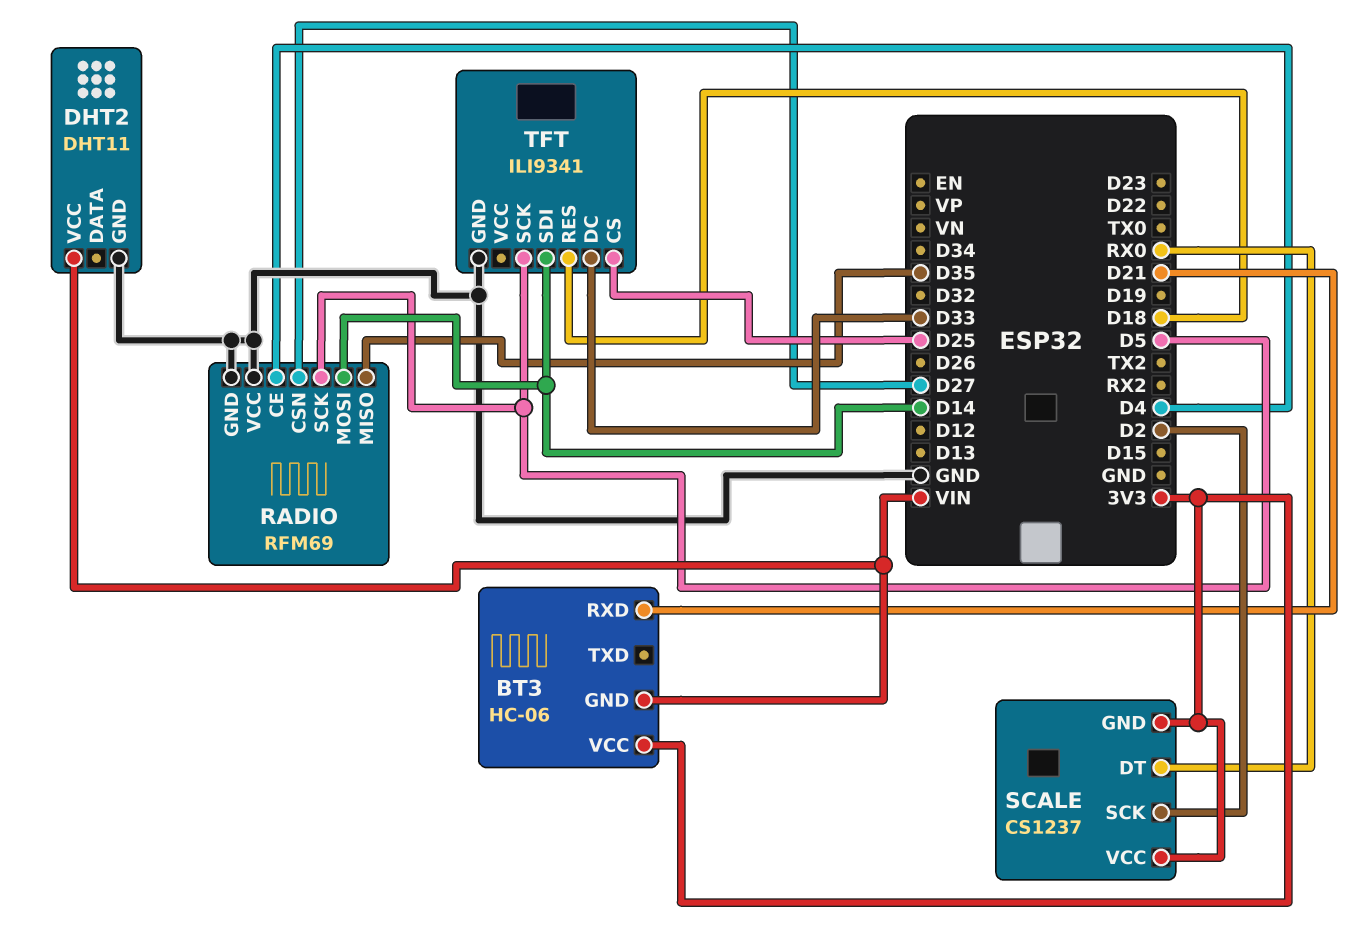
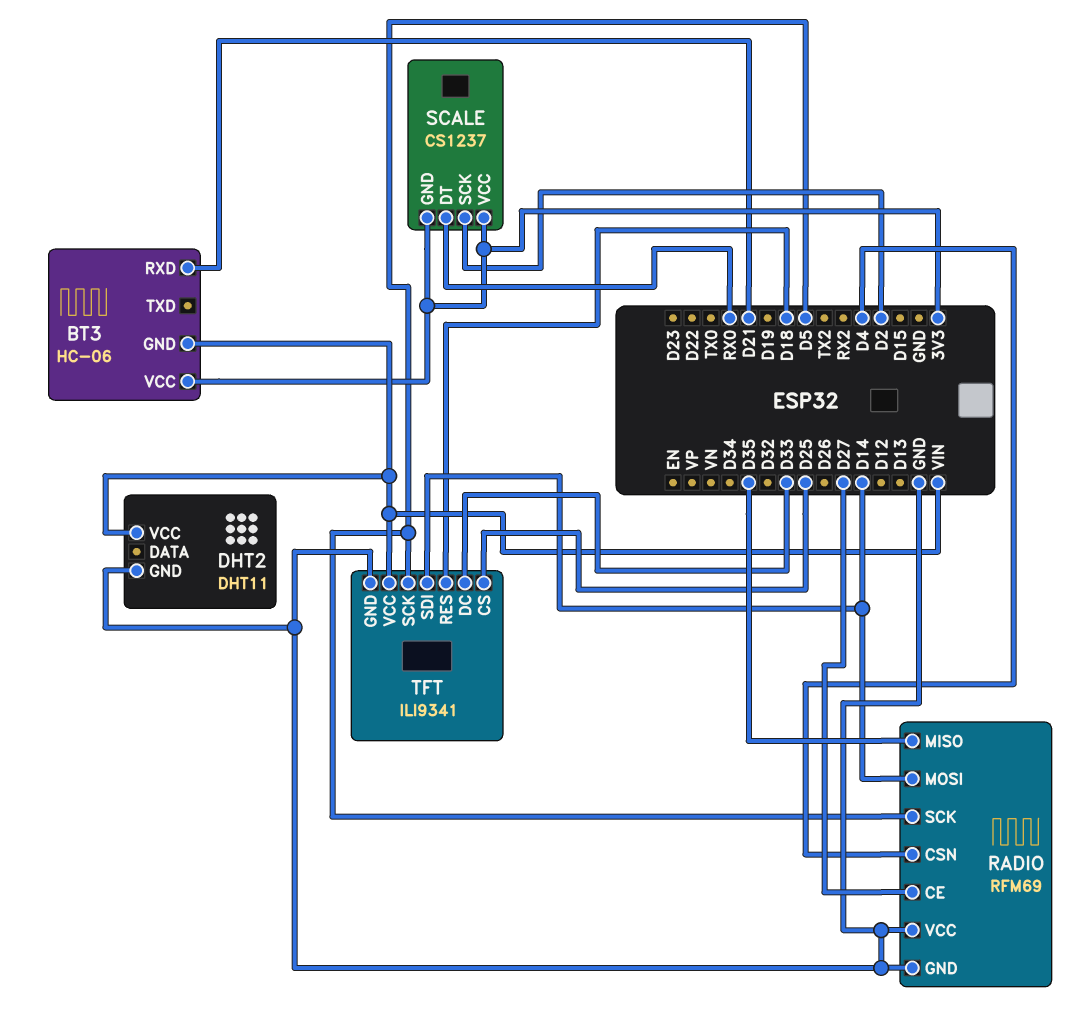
RADIO pin CE: D4 -> D27
RADIO pin CSN: D27 -> D4
TFT pin VCC: none -> VIN

